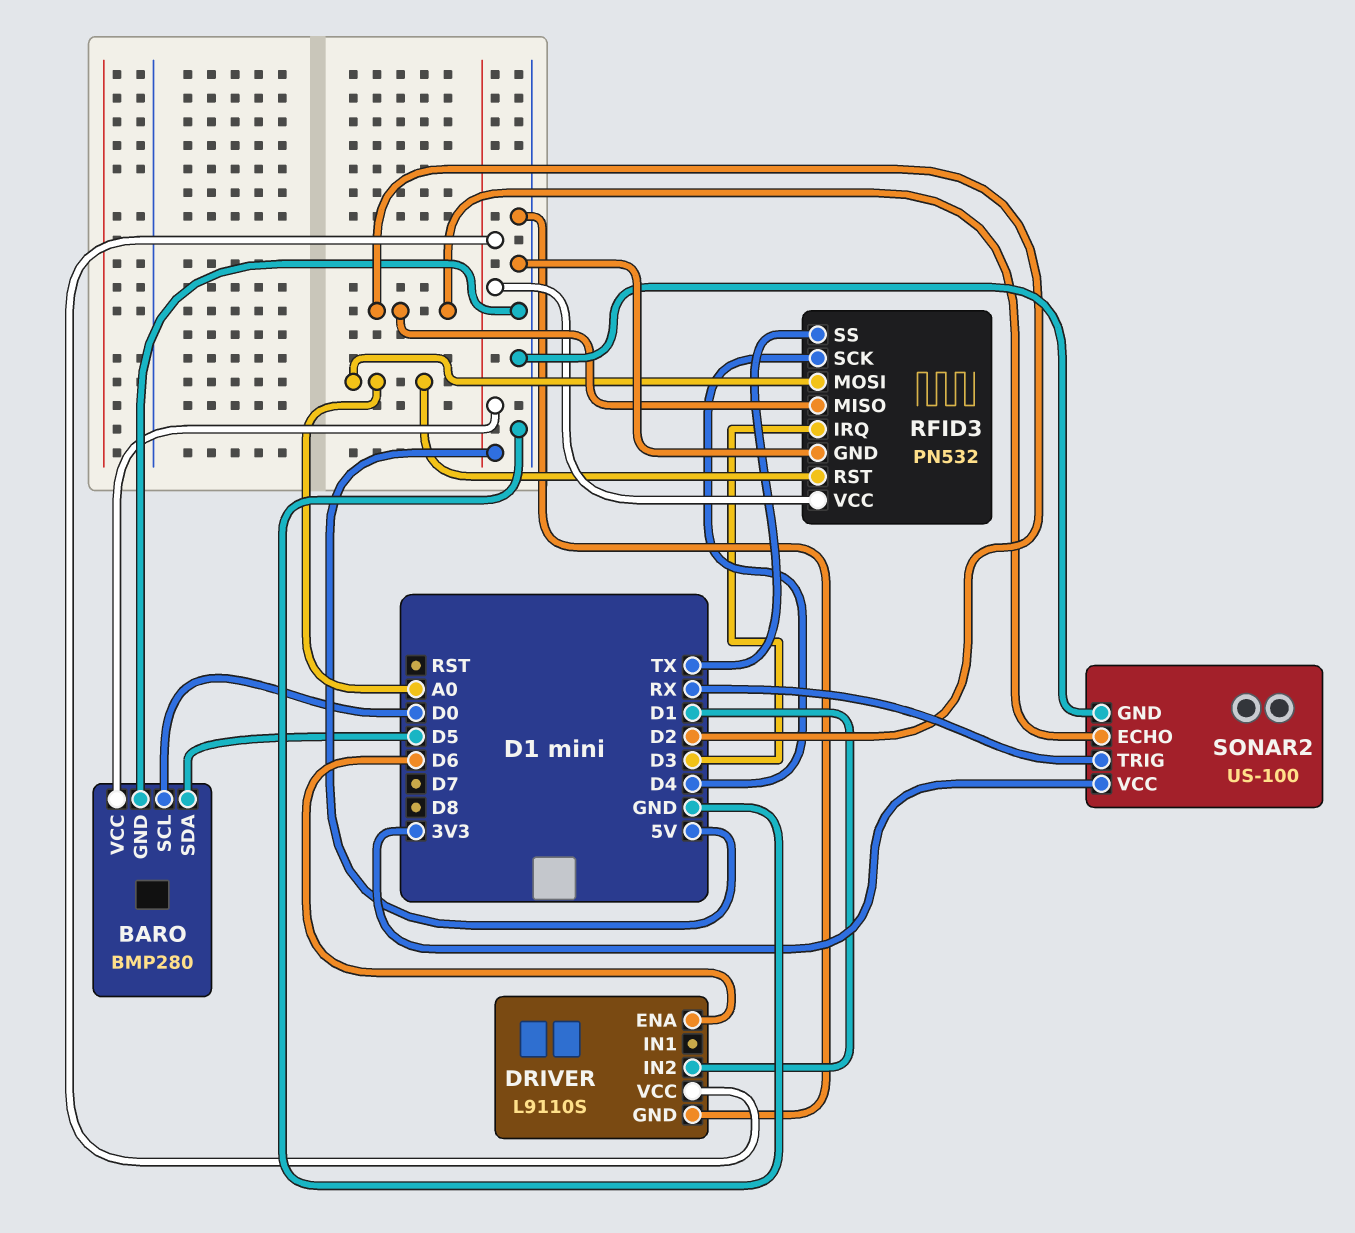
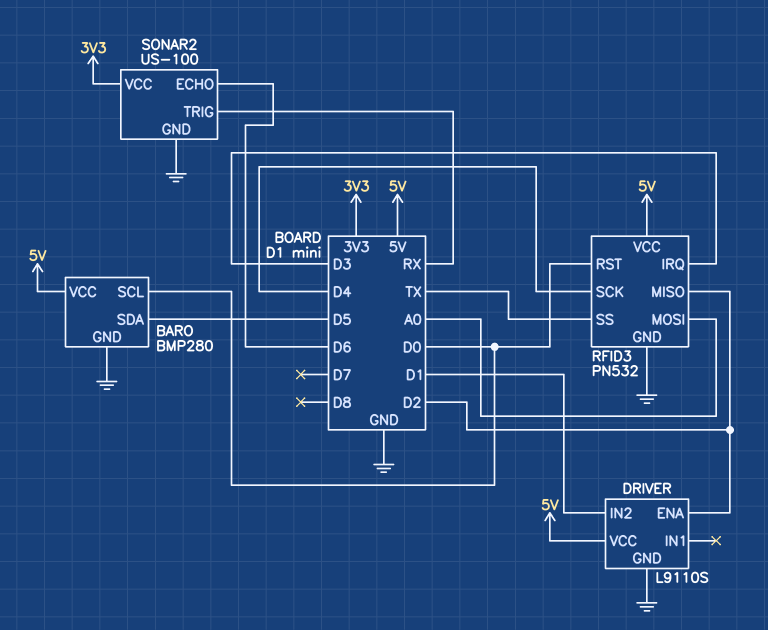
DRIVER pin ENA: D6 -> D2
RFID3 pin RST: A0 -> D0
SONAR2 pin ECHO: D2 -> D6

